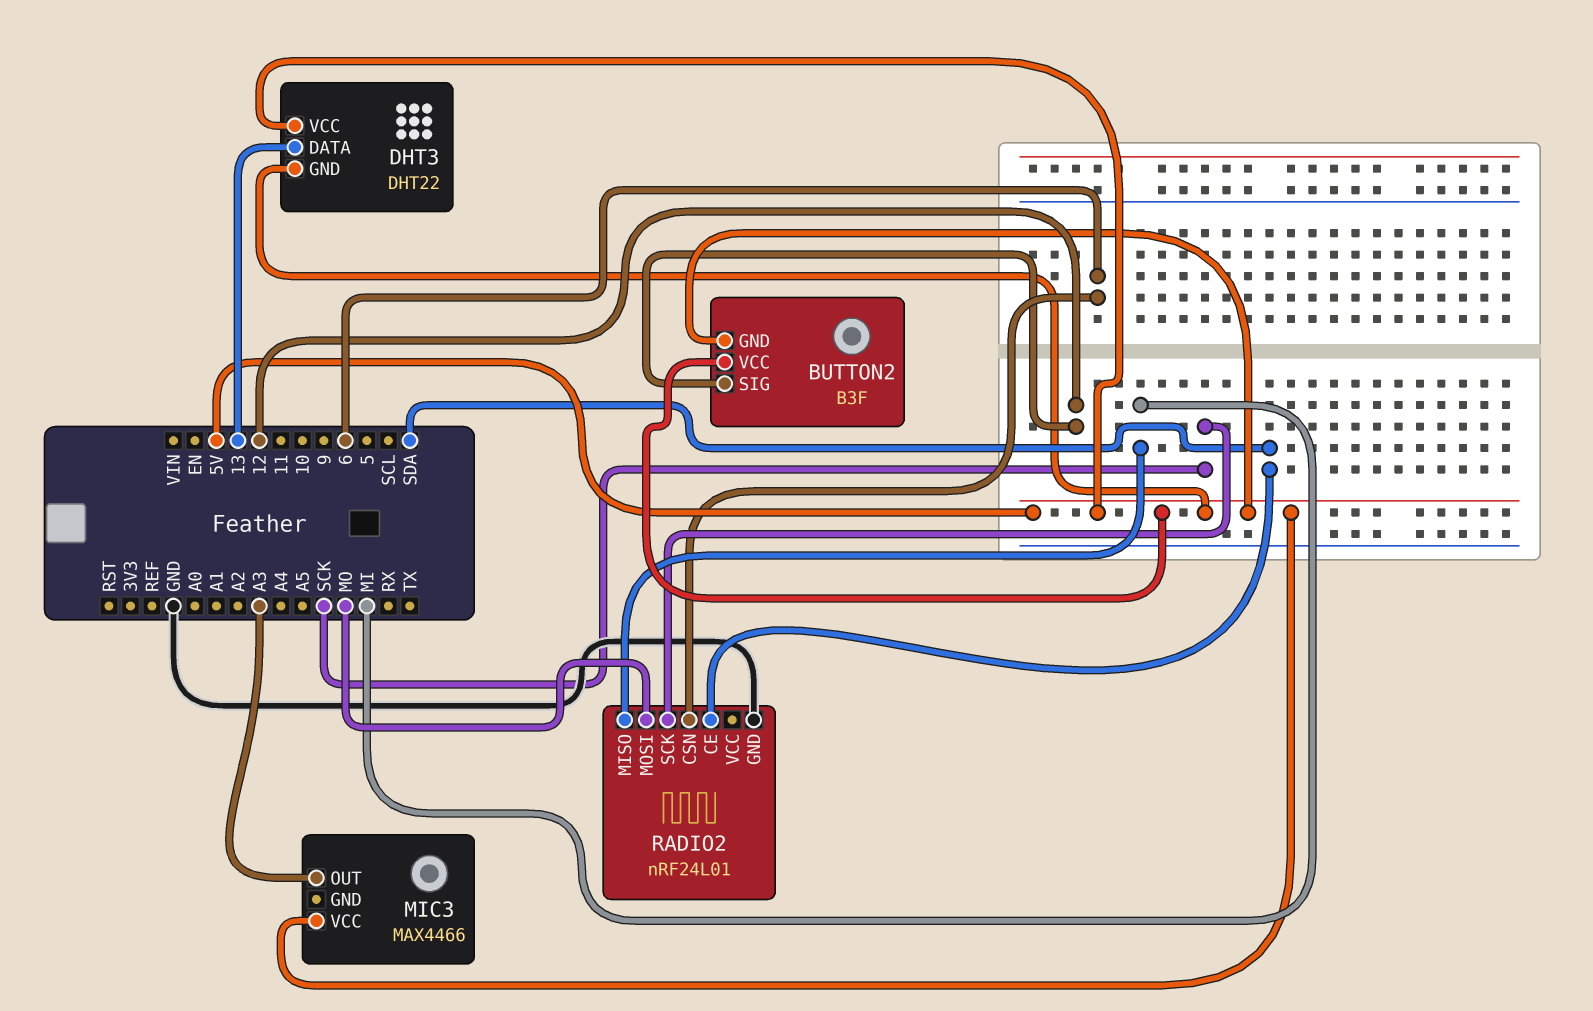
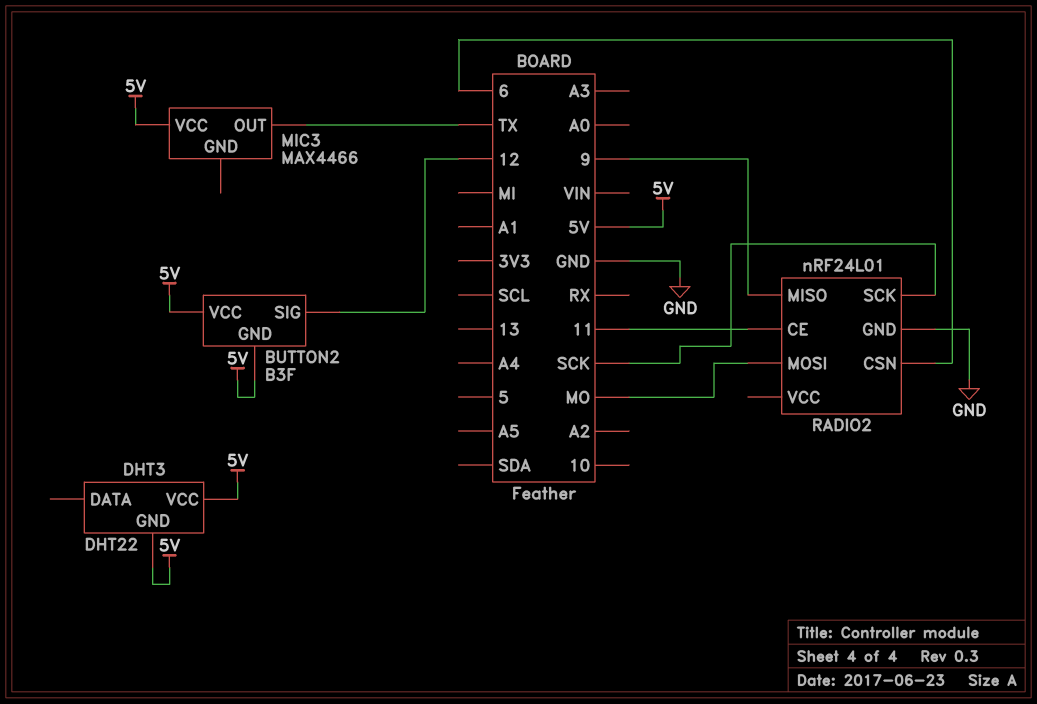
DHT3 pin DATA: 13 -> none
MIC3 pin OUT: A3 -> TX
RADIO2 pin CE: SDA -> 11
RADIO2 pin MISO: MI -> 9

